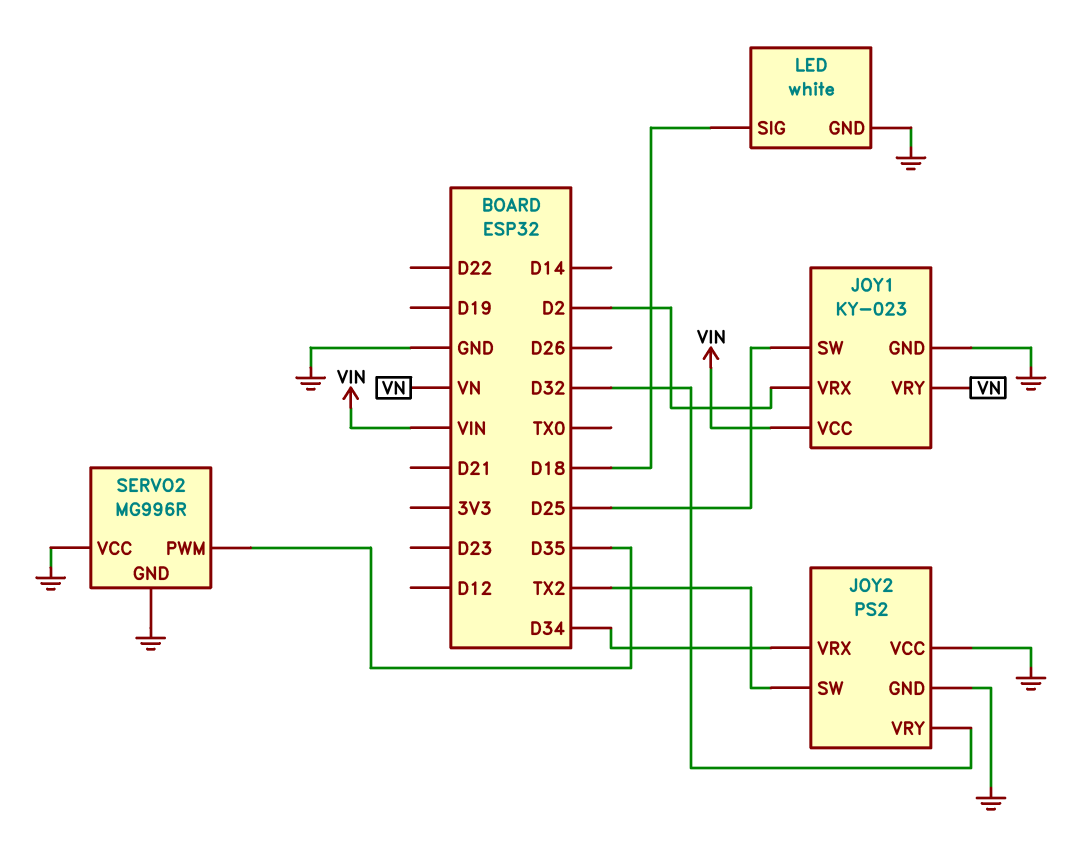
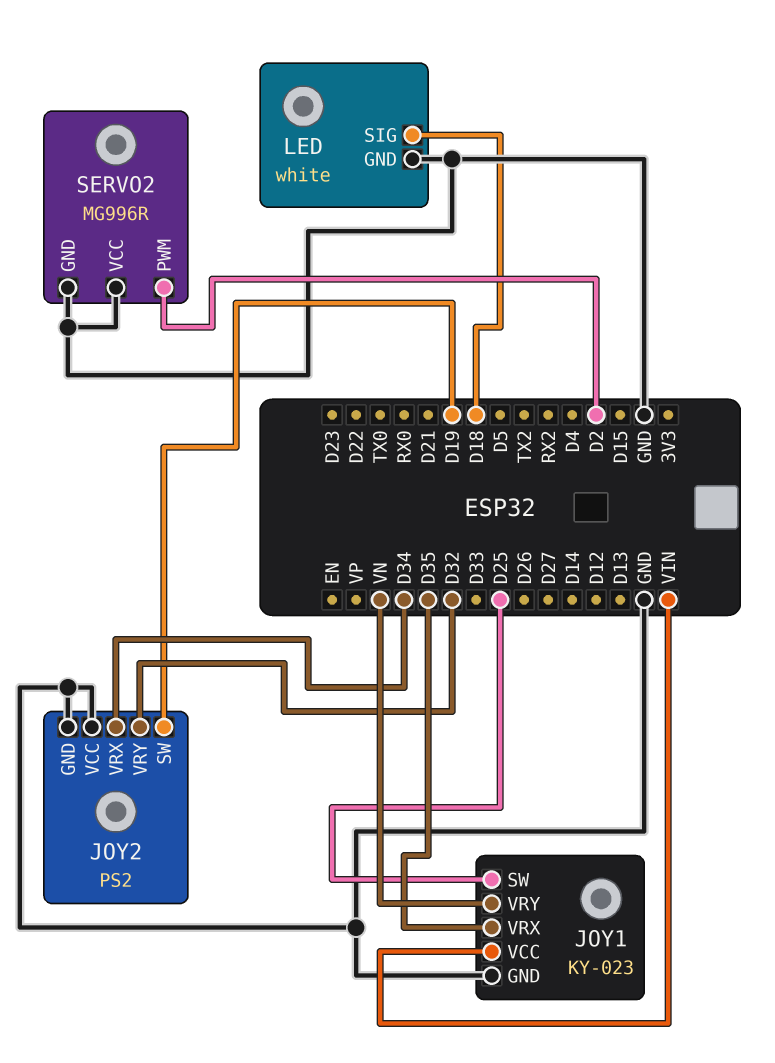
JOY1 pin VRX: D2 -> D35
JOY2 pin SW: TX2 -> D19
SERVO2 pin PWM: D35 -> D2

